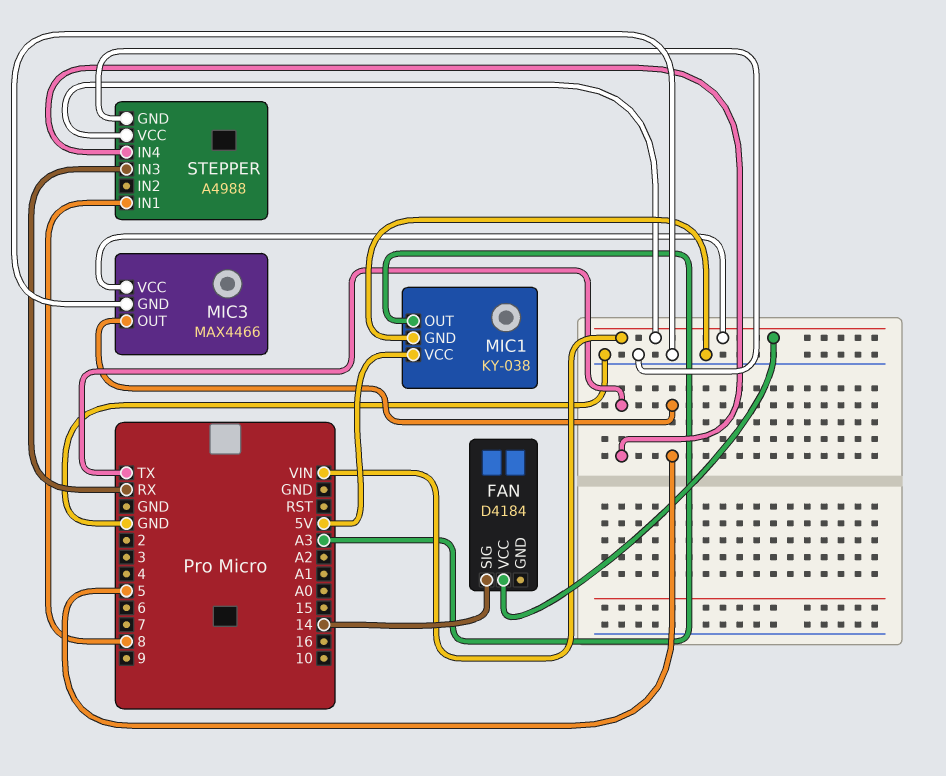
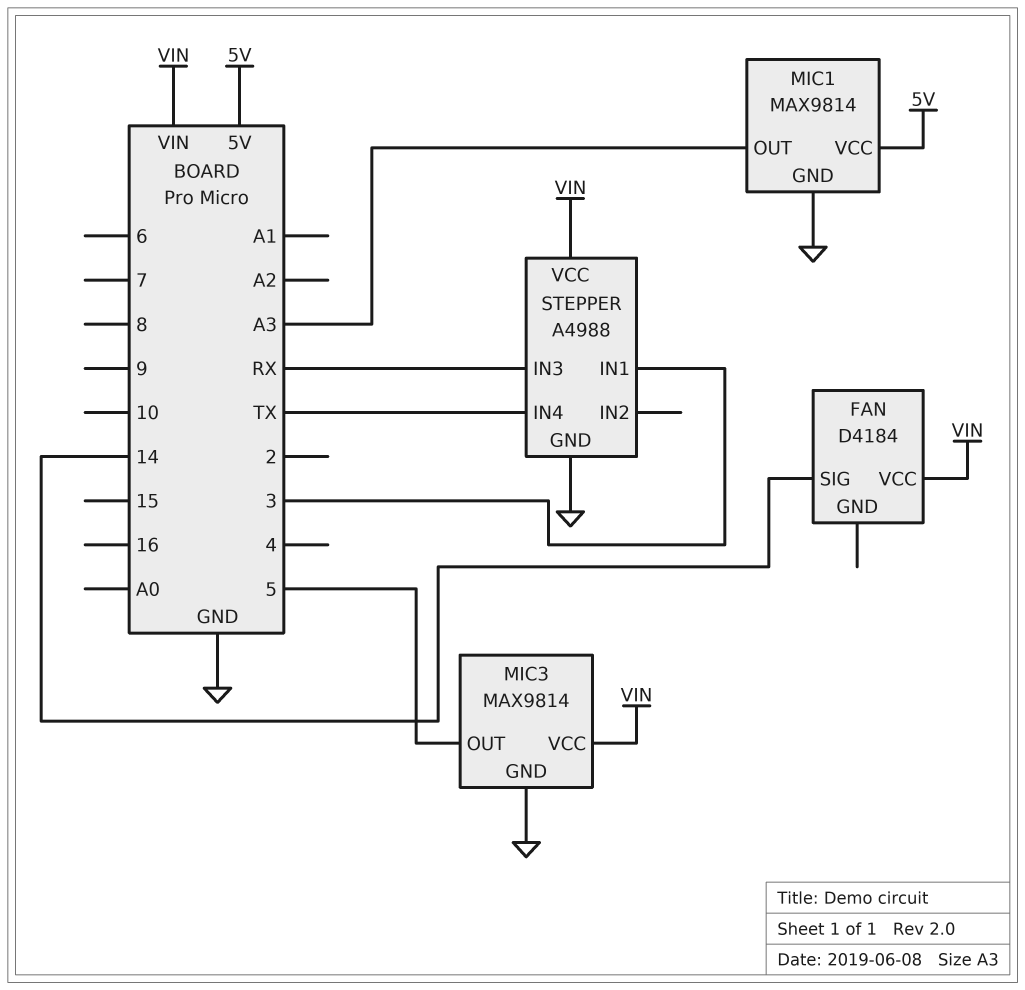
MIC1: KY-038 -> MAX9814
MIC3: MAX4466 -> MAX9814
STEPPER pin IN1: 8 -> 3

